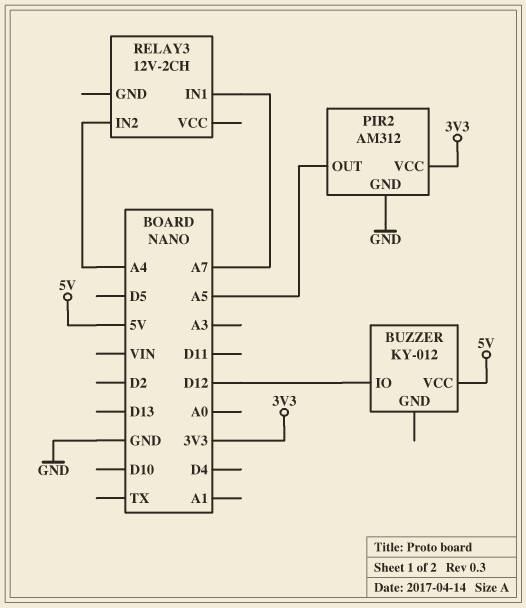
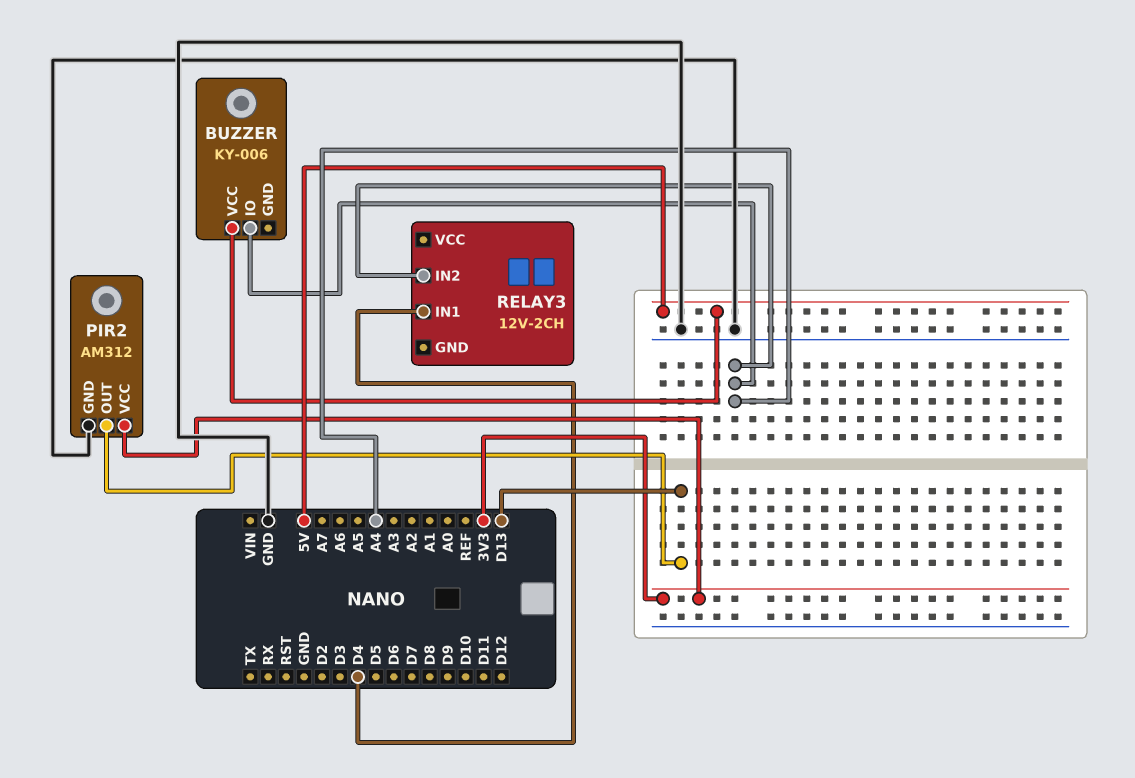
BUZZER: KY-012 -> KY-006
BUZZER pin IO: D12 -> A4
PIR2 pin OUT: A5 -> D13
RELAY3 pin IN1: A7 -> D4

